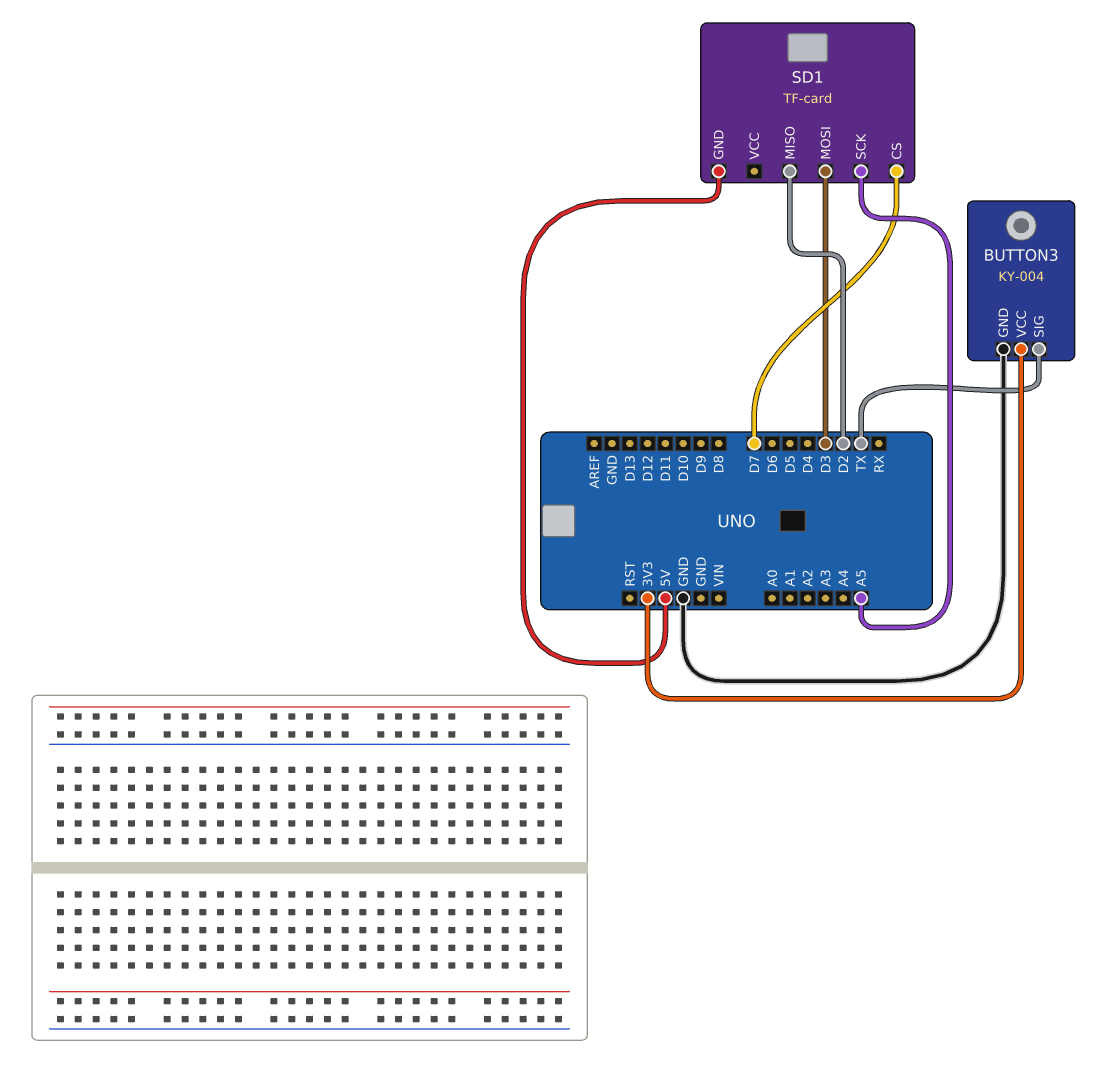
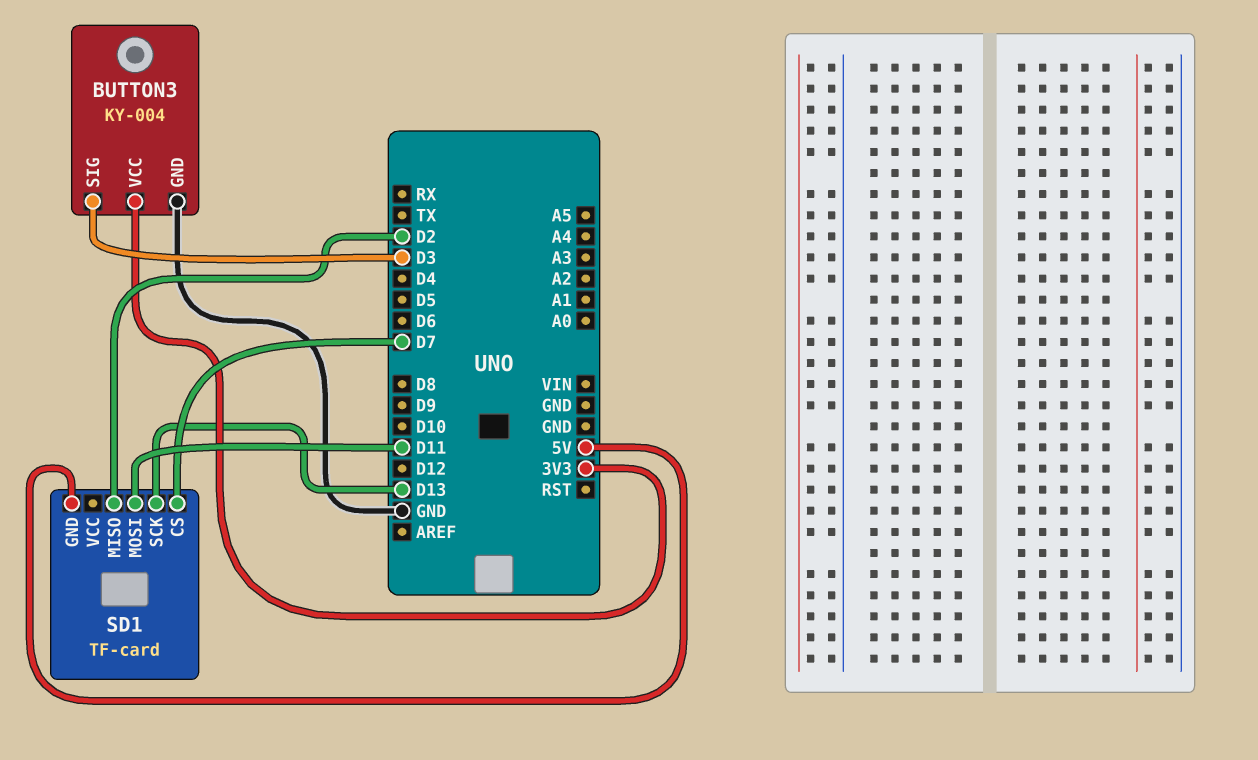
BUTTON3 pin SIG: TX -> D3
SD1 pin MOSI: D3 -> D11
SD1 pin SCK: A5 -> D13

